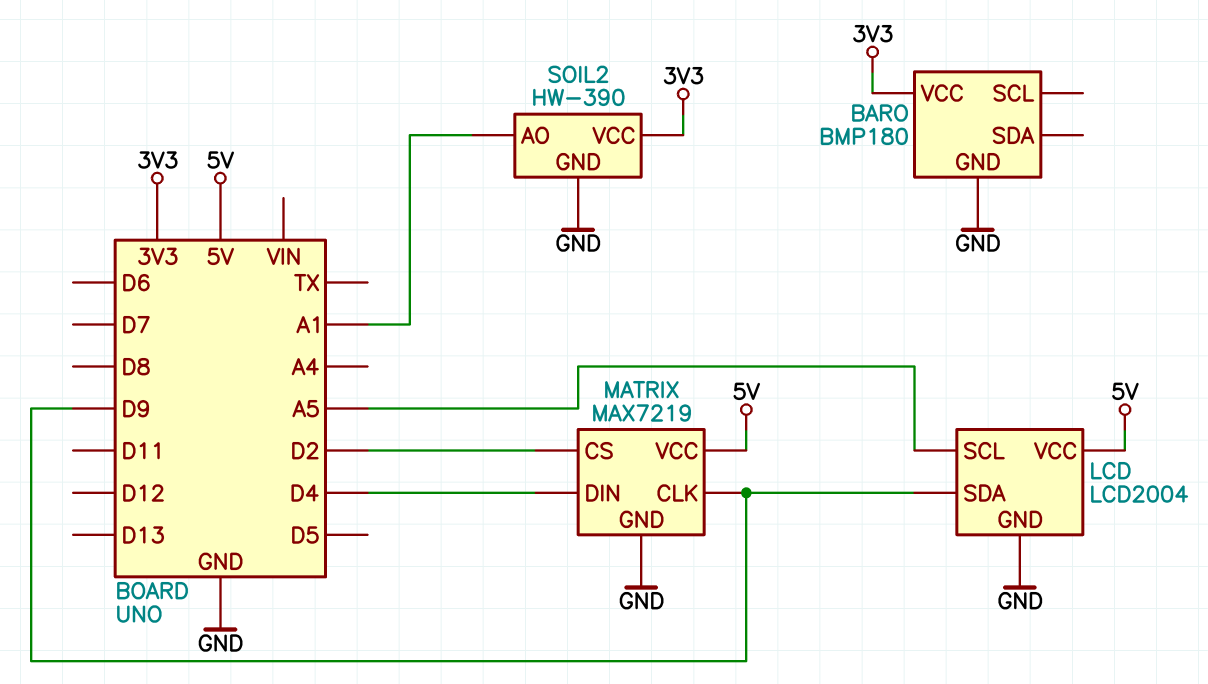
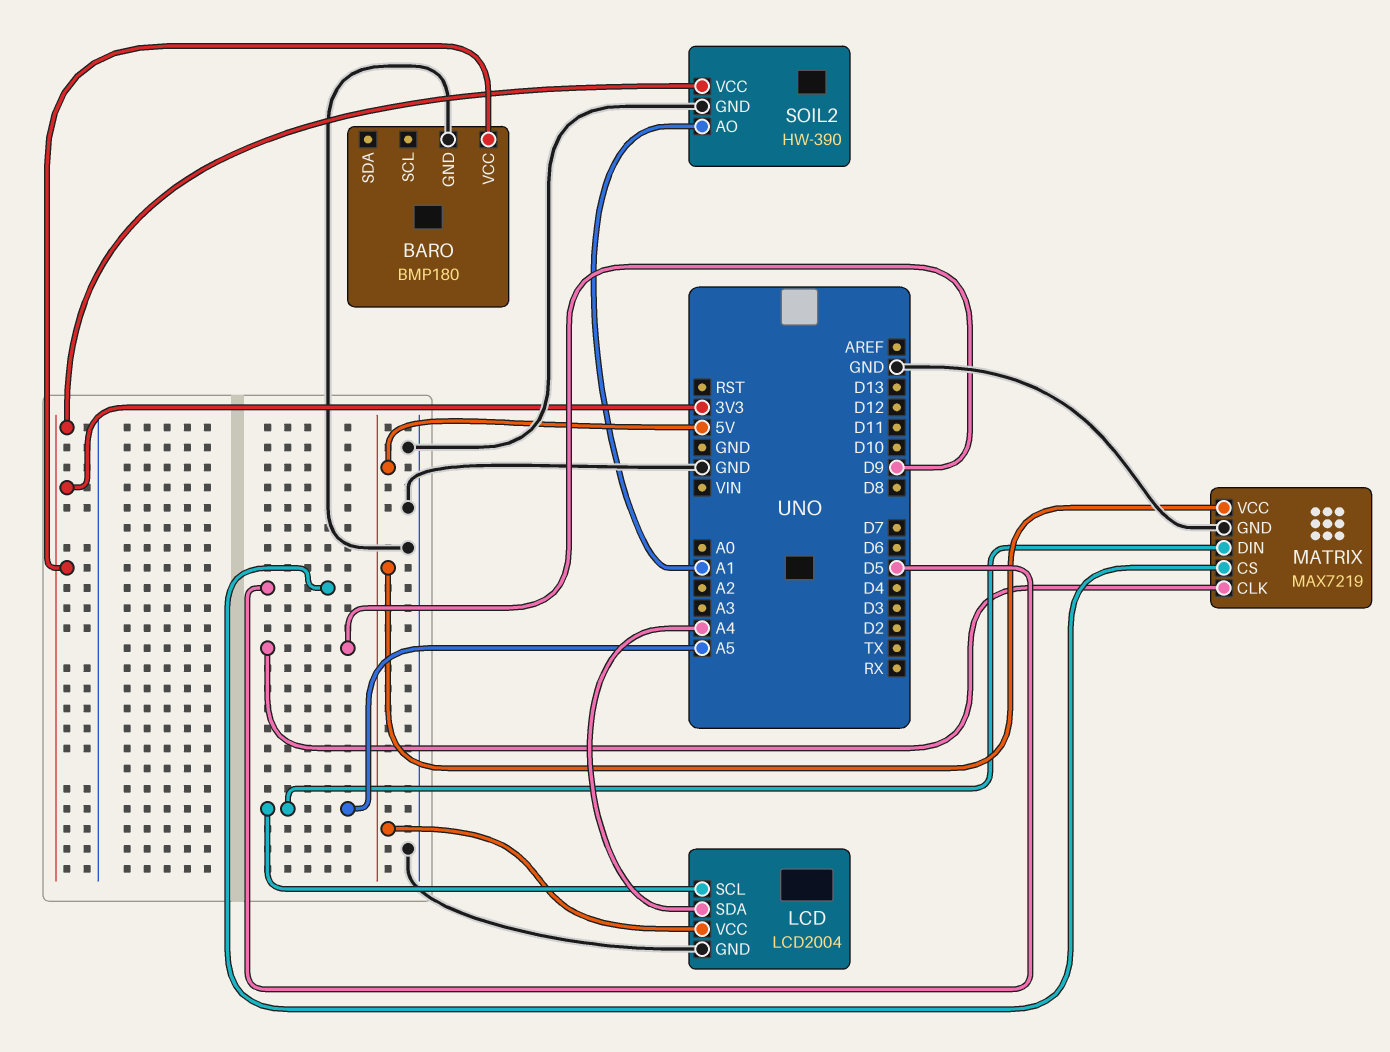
LCD pin SDA: D9 -> A4
MATRIX pin CS: D2 -> D5
MATRIX pin DIN: D4 -> A5

